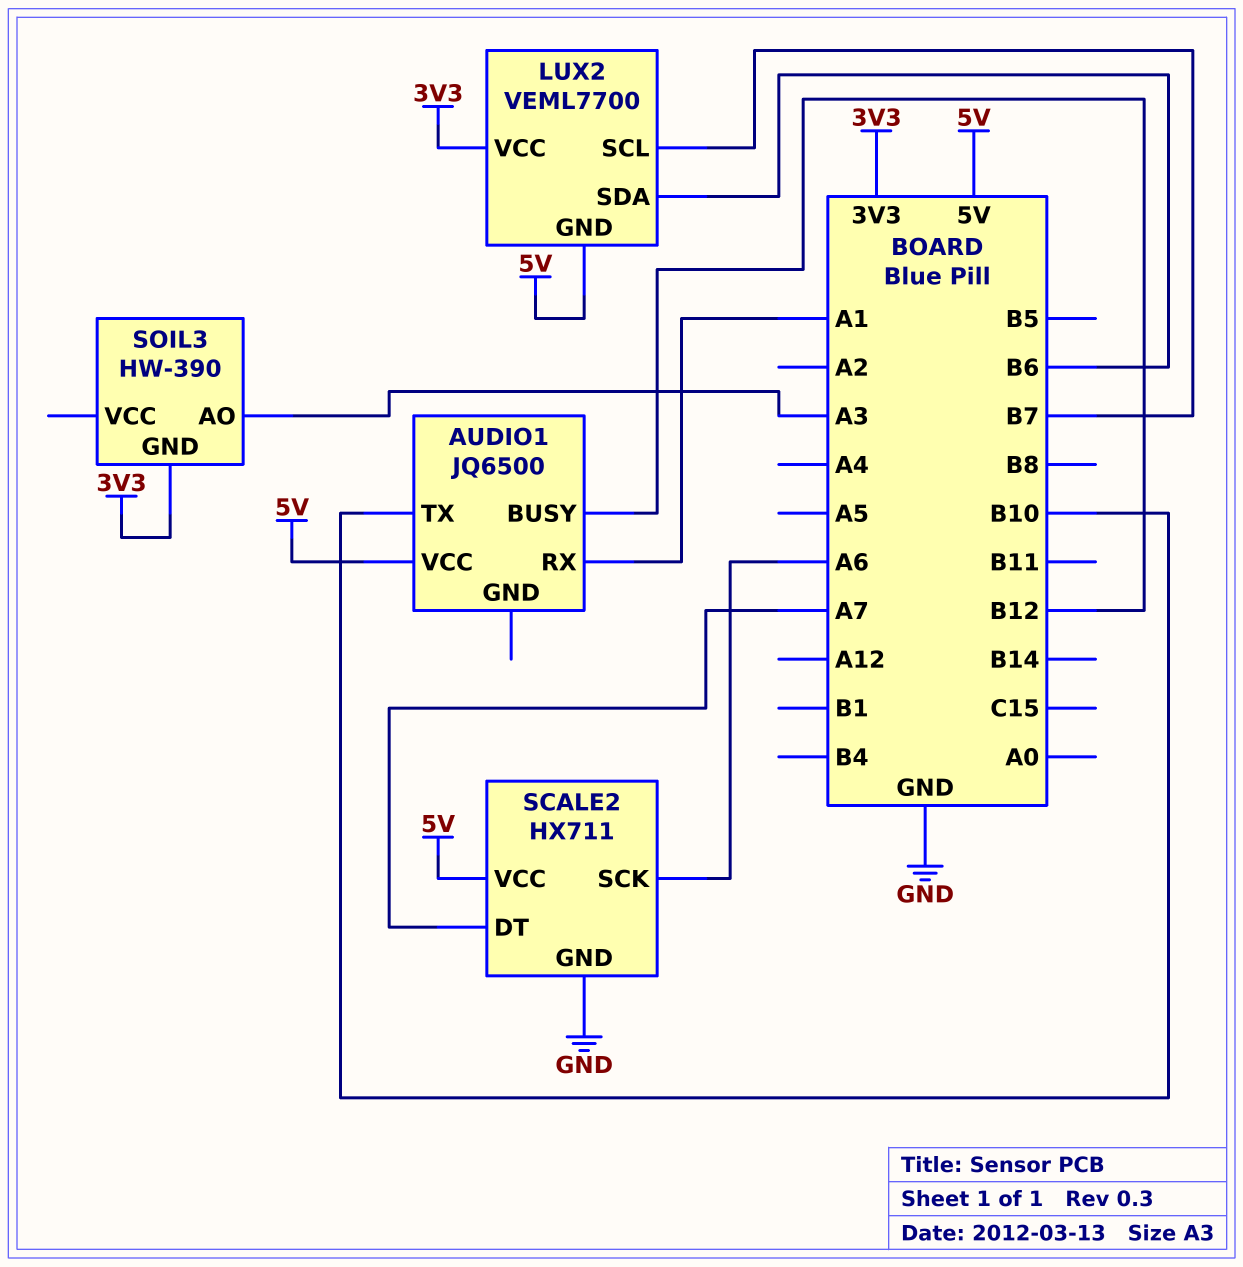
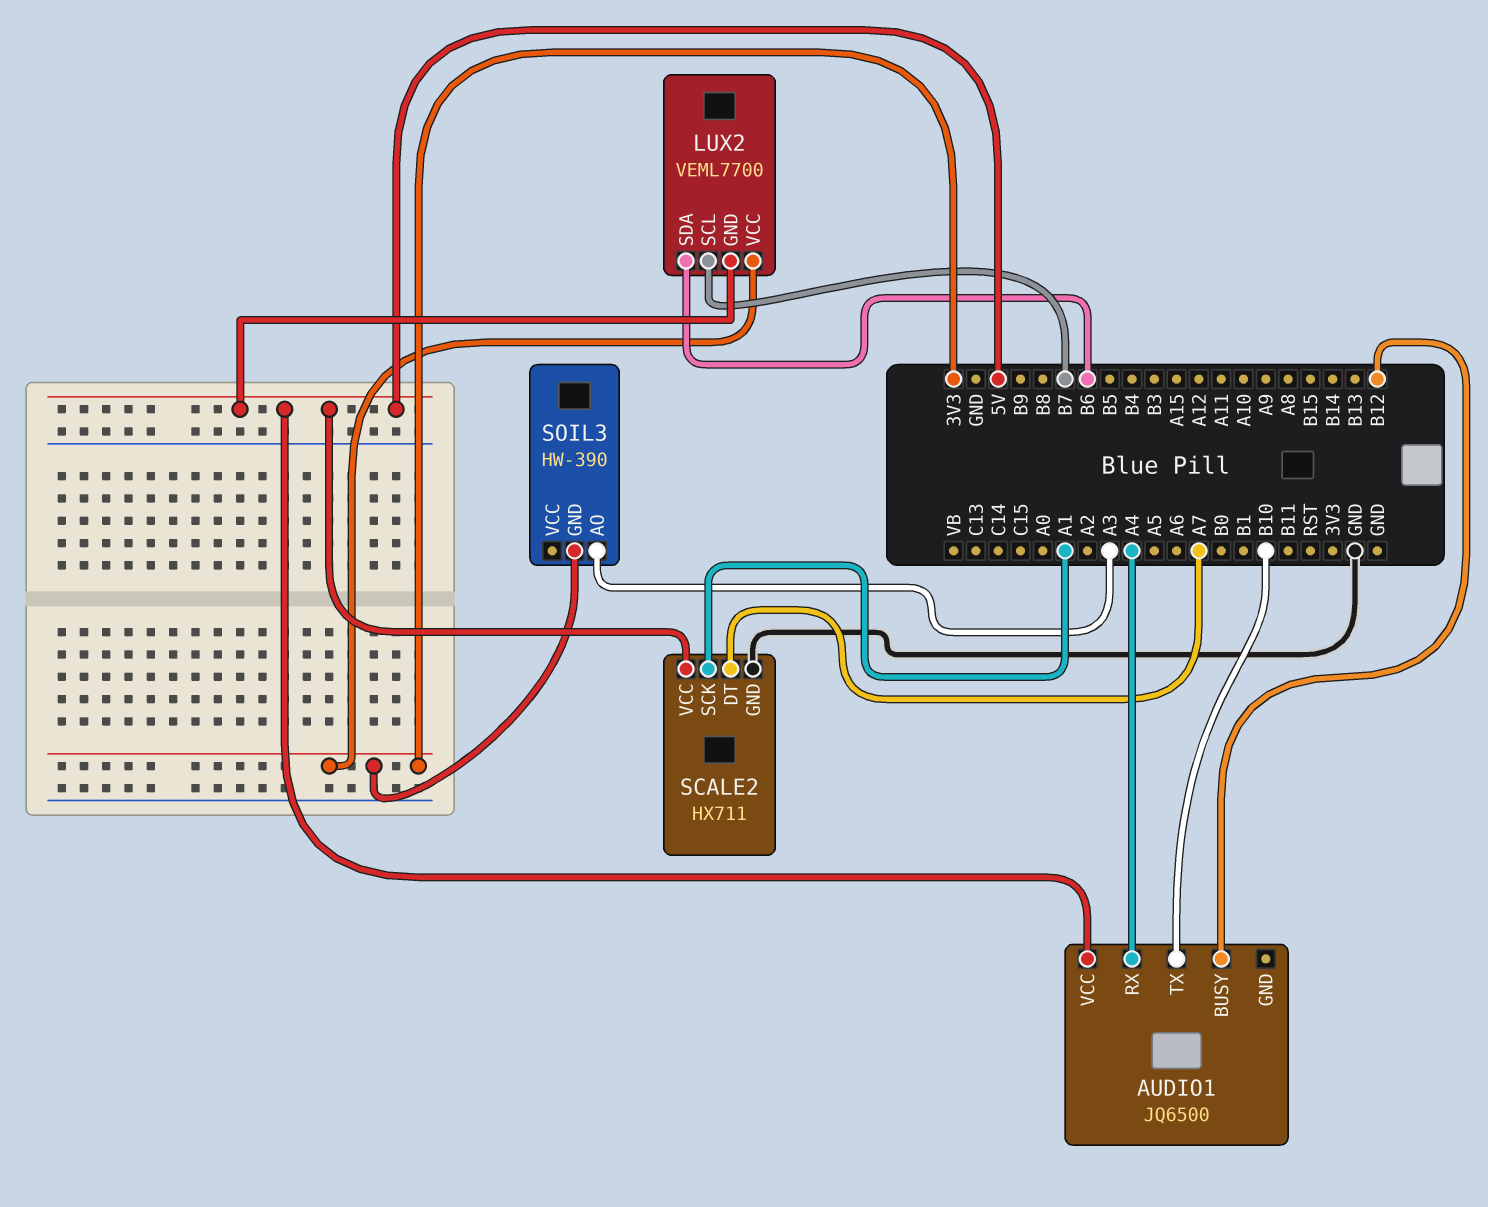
AUDIO1 pin RX: A1 -> A4
SCALE2 pin SCK: A6 -> A1

